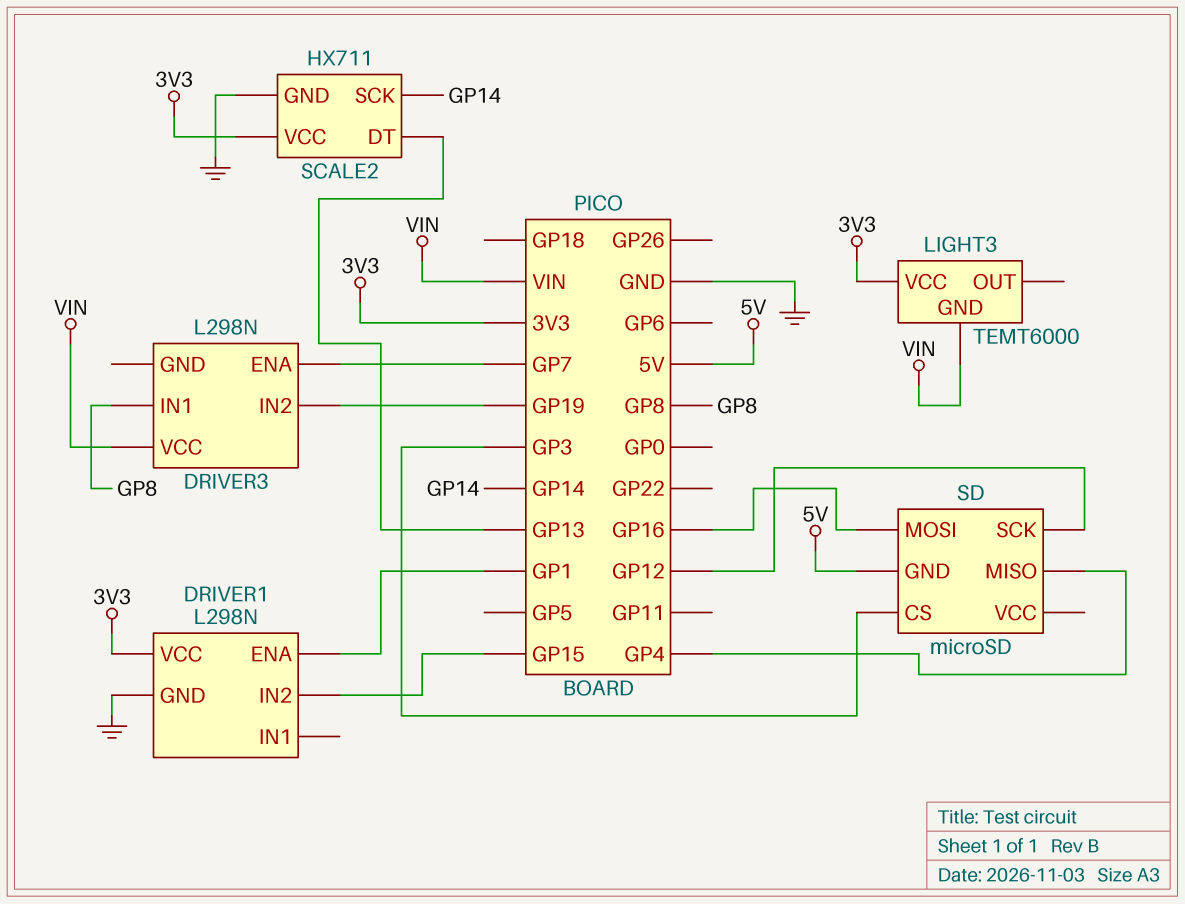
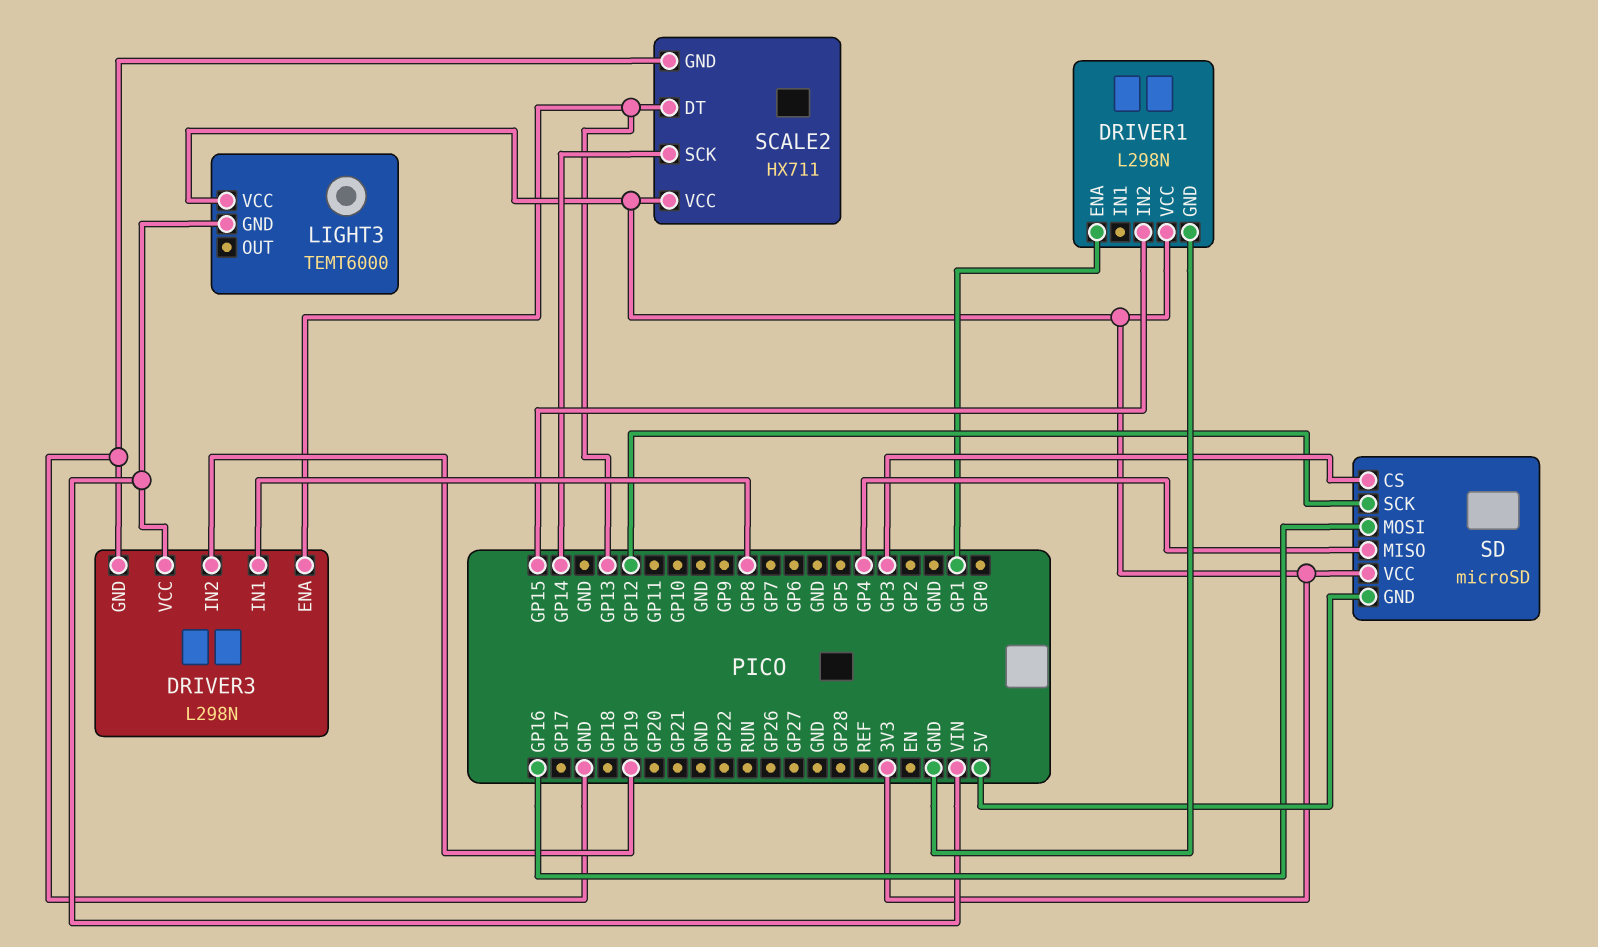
DRIVER3 pin ENA: GP7 -> GP13
DRIVER3 pin GND: none -> GND
SD pin VCC: none -> 3V3

